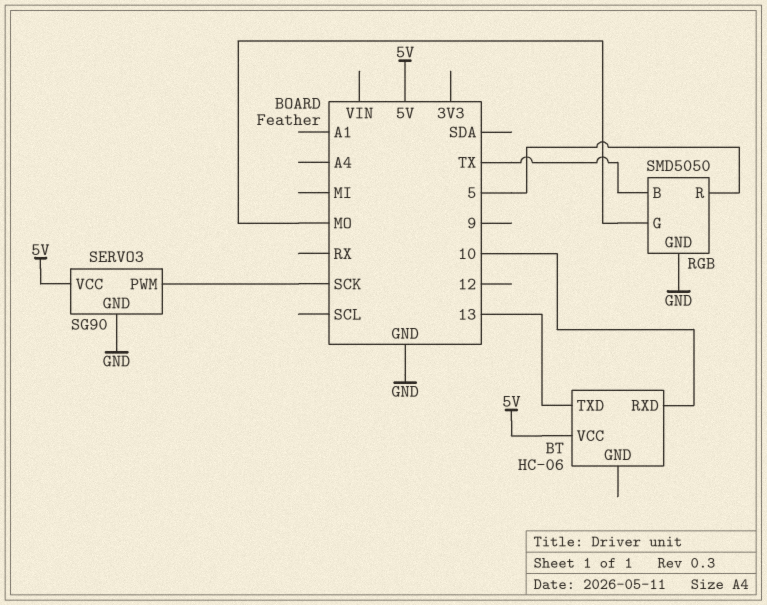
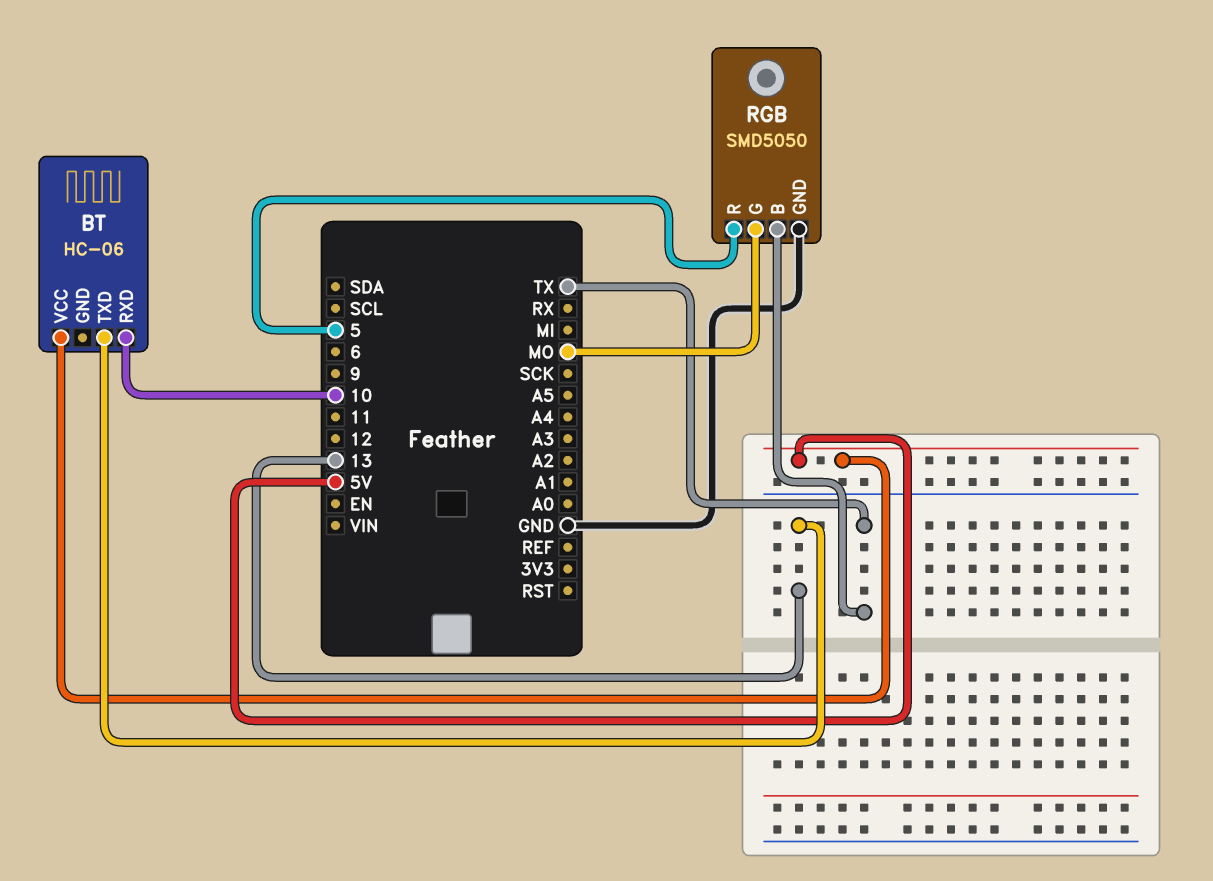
SERVO3: SG90 -> none
SERVO3 pin GND: GND -> none
SERVO3 pin PWM: SCK -> none
SERVO3 pin VCC: 5V -> none

